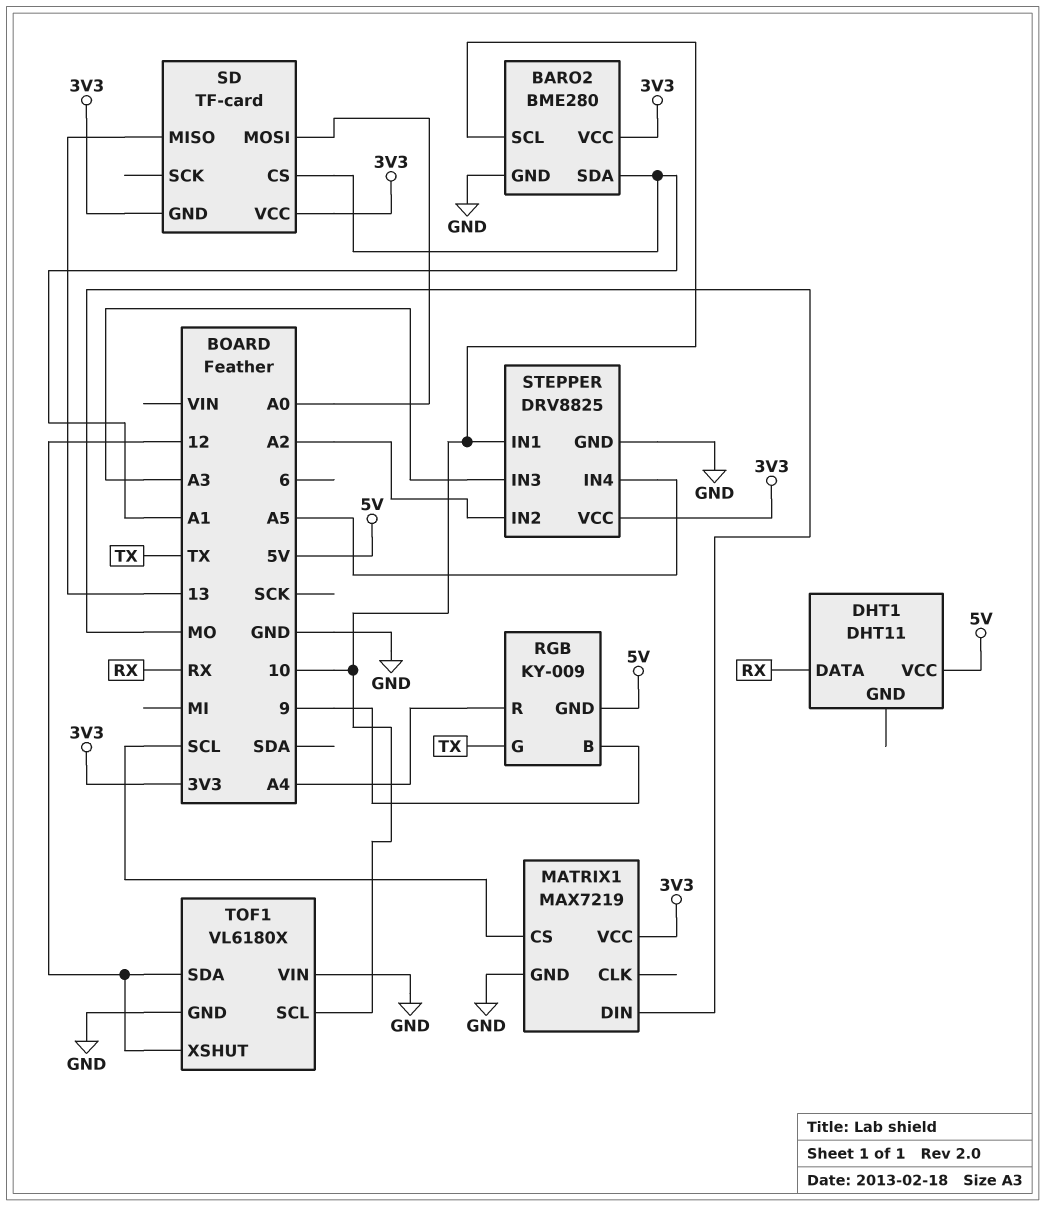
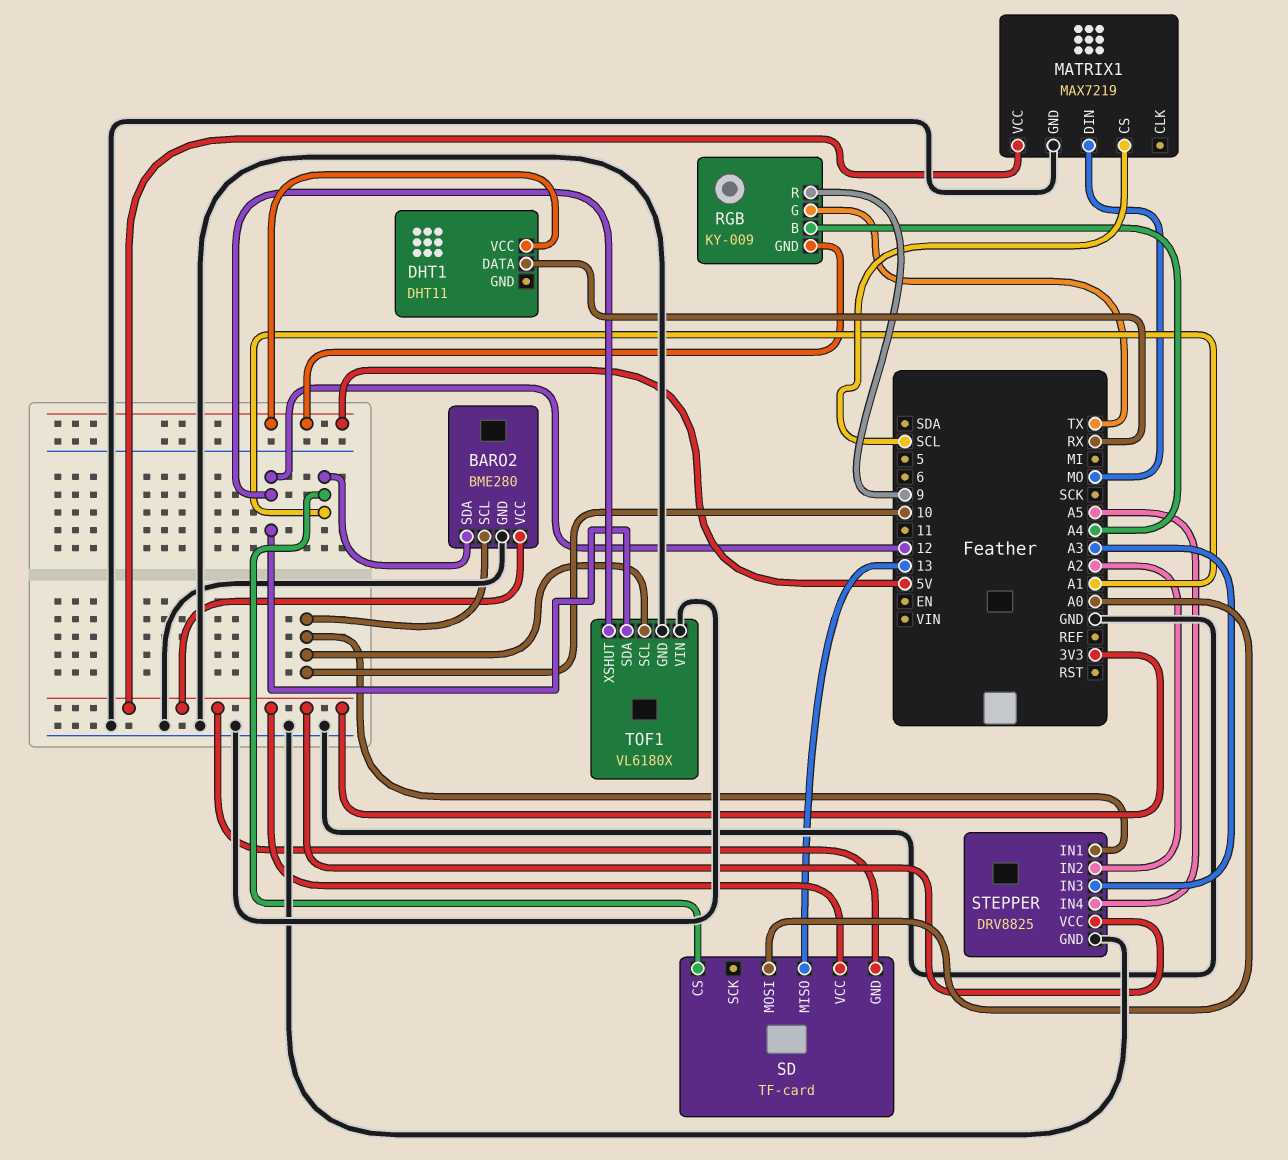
RGB pin B: 9 -> A4
RGB pin R: A4 -> 9

